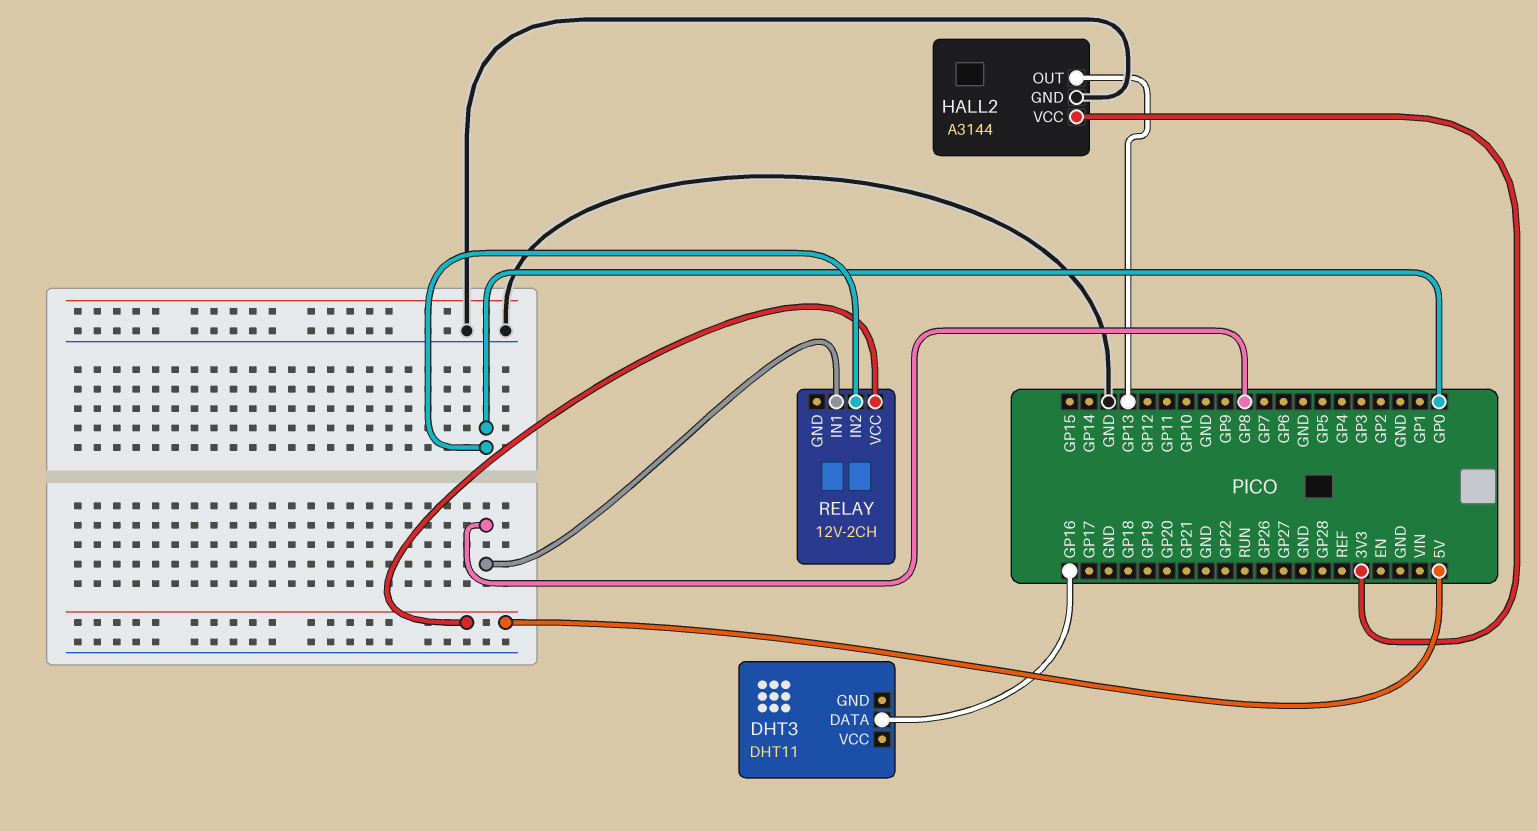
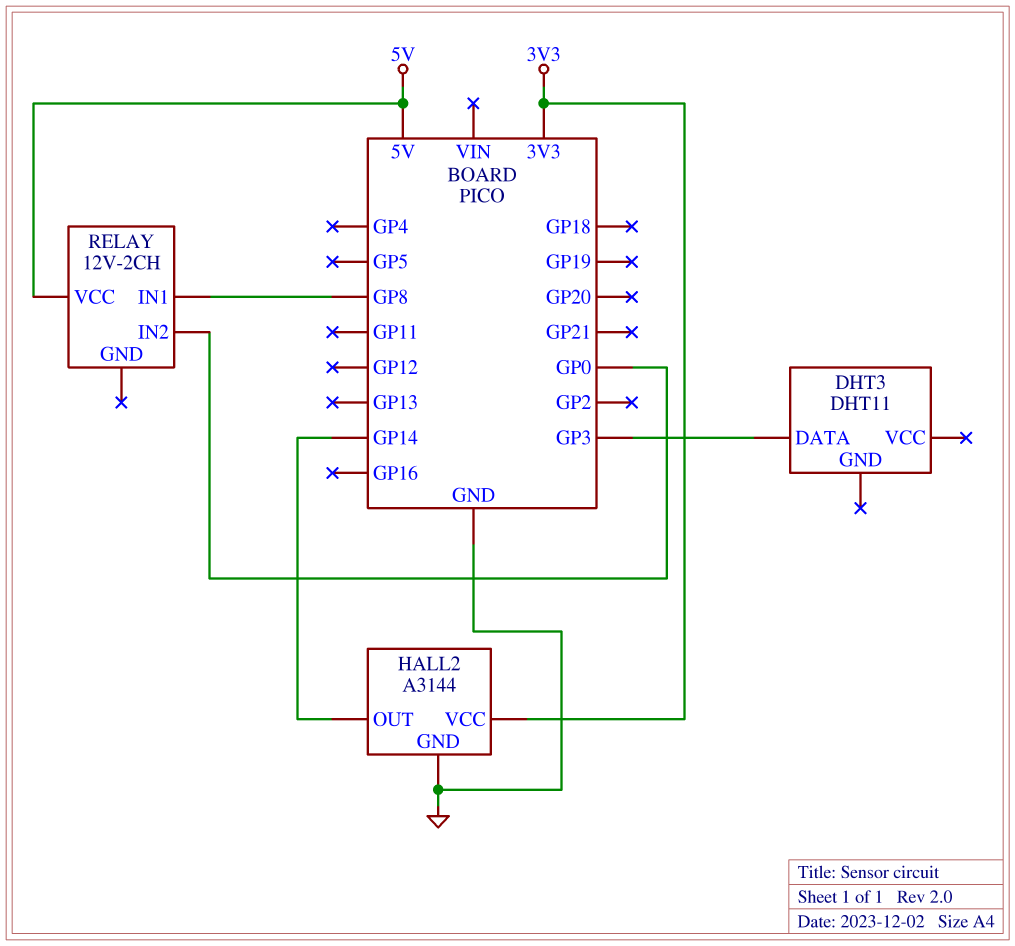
DHT3 pin DATA: GP16 -> GP3
HALL2 pin OUT: GP13 -> GP14

